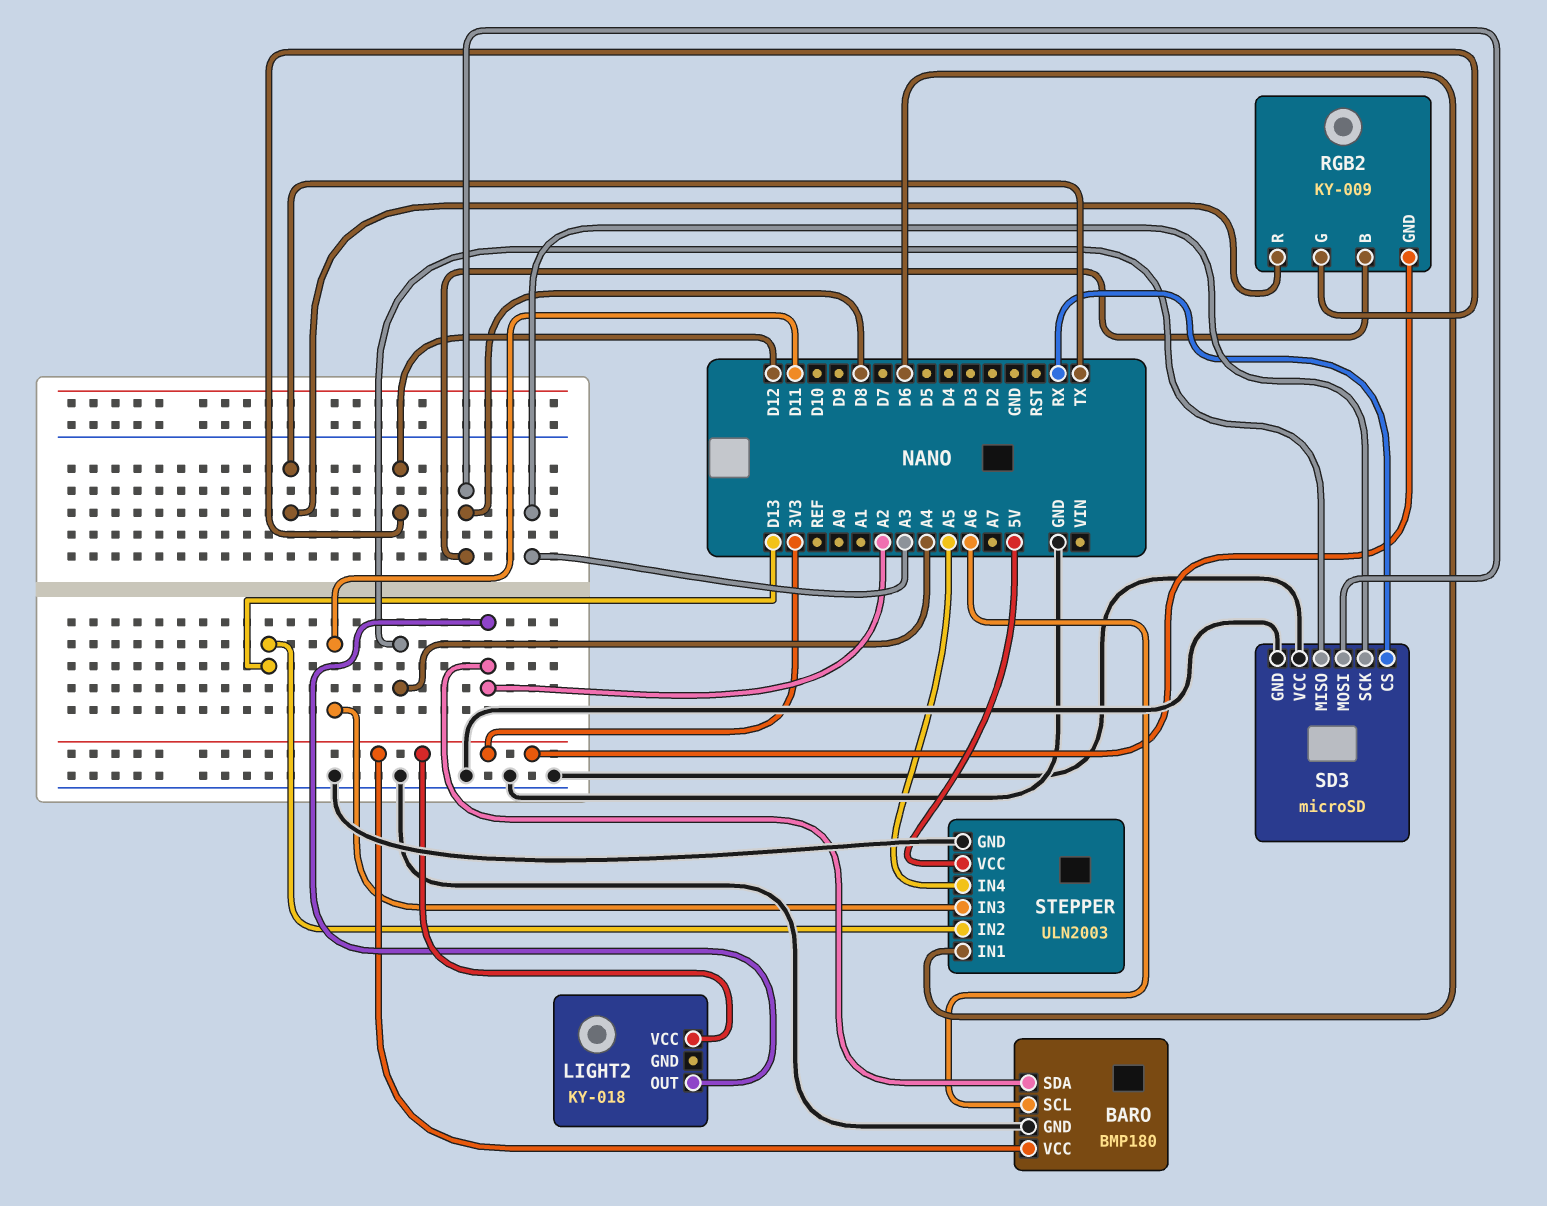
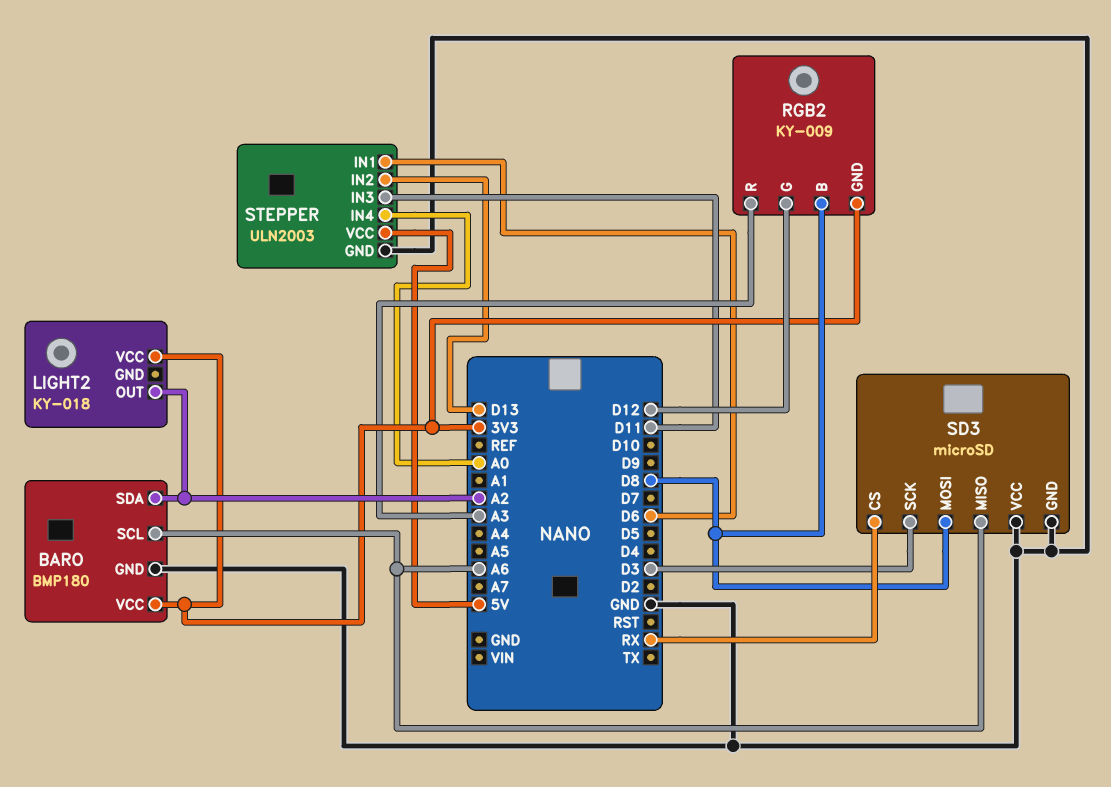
RGB2 pin R: TX -> A3
SD3 pin MISO: A4 -> A6
SD3 pin SCK: A3 -> D3
STEPPER pin IN4: A5 -> A0

